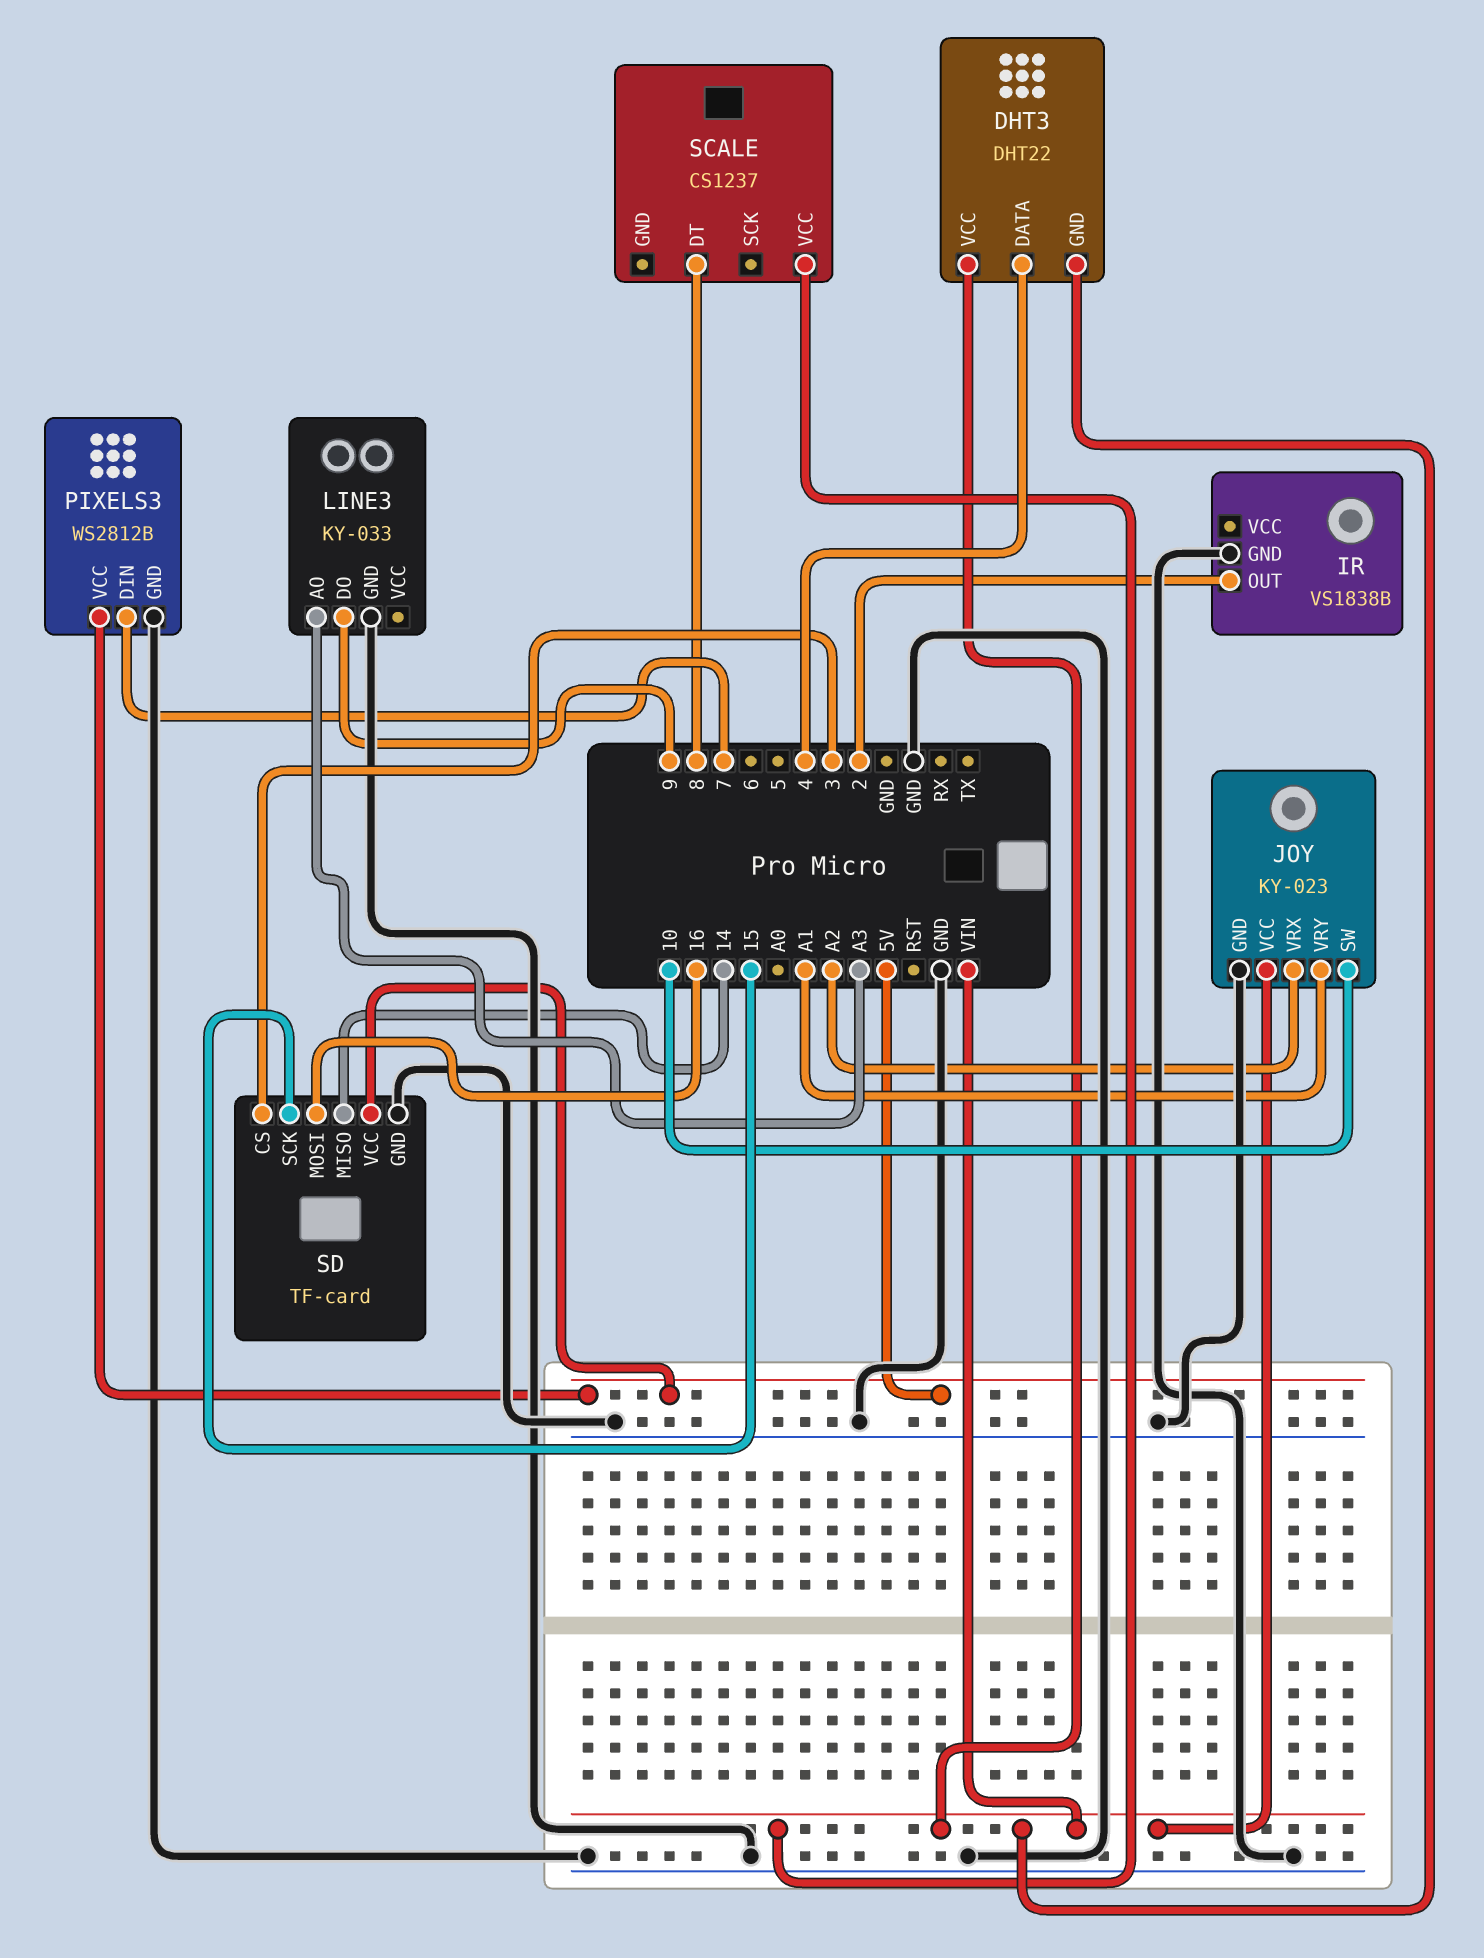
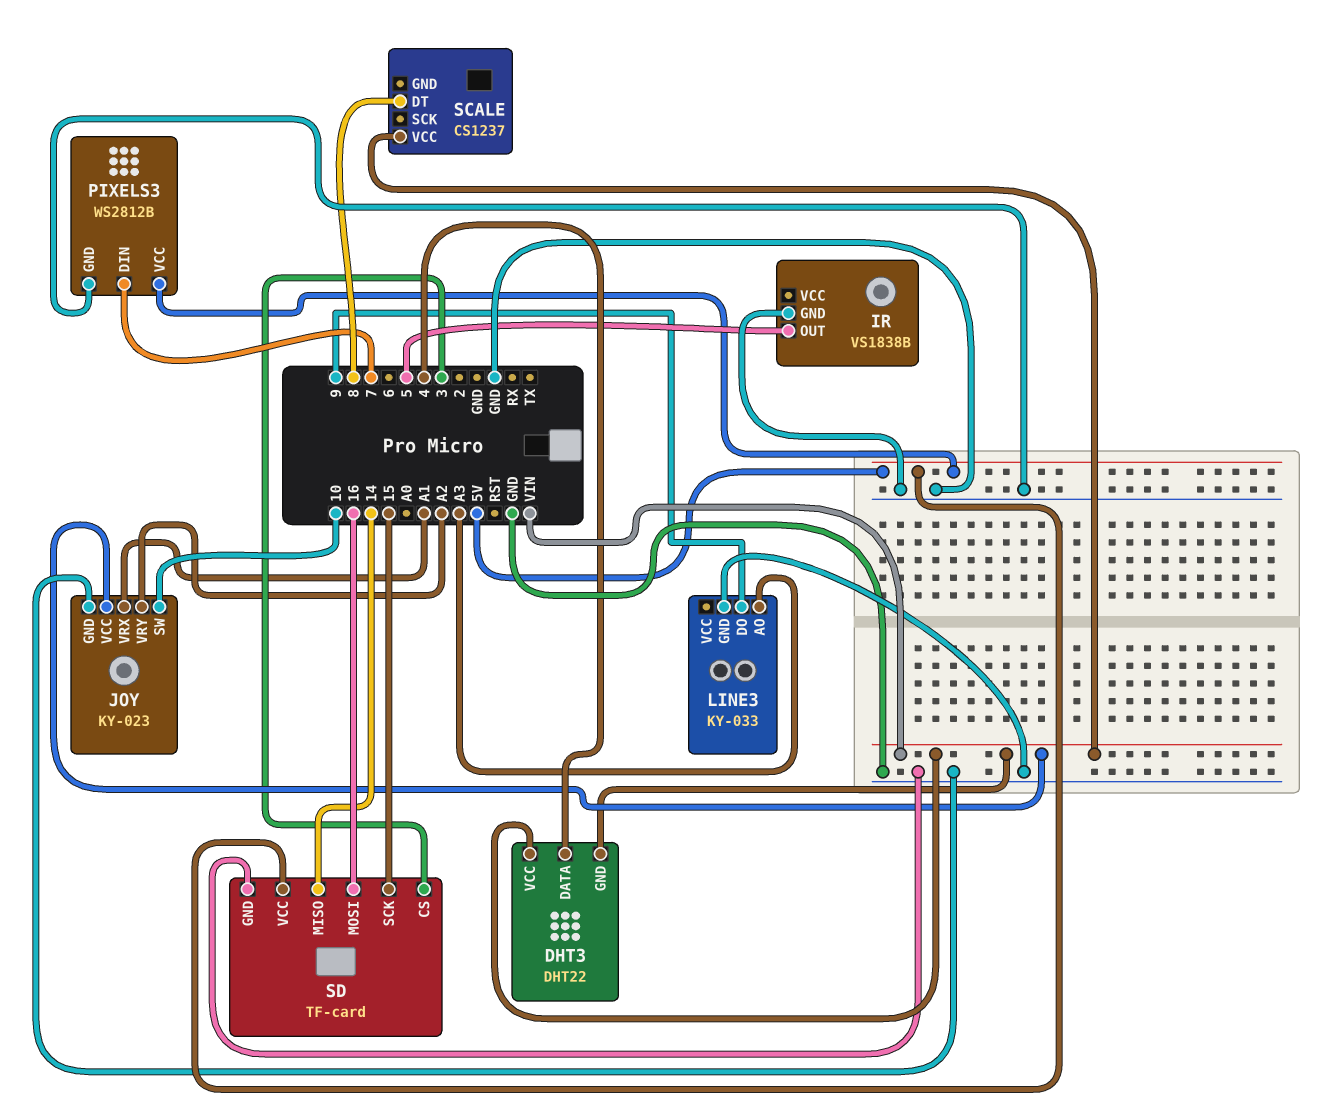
IR pin OUT: 2 -> 5
JOY pin VRX: A2 -> A1
JOY pin VRY: A1 -> A2

